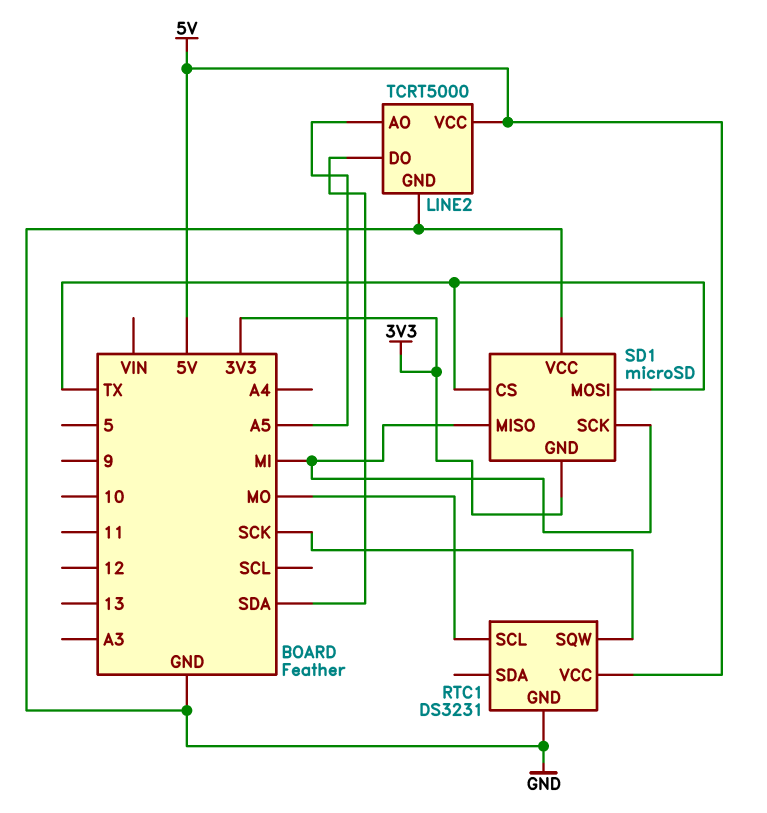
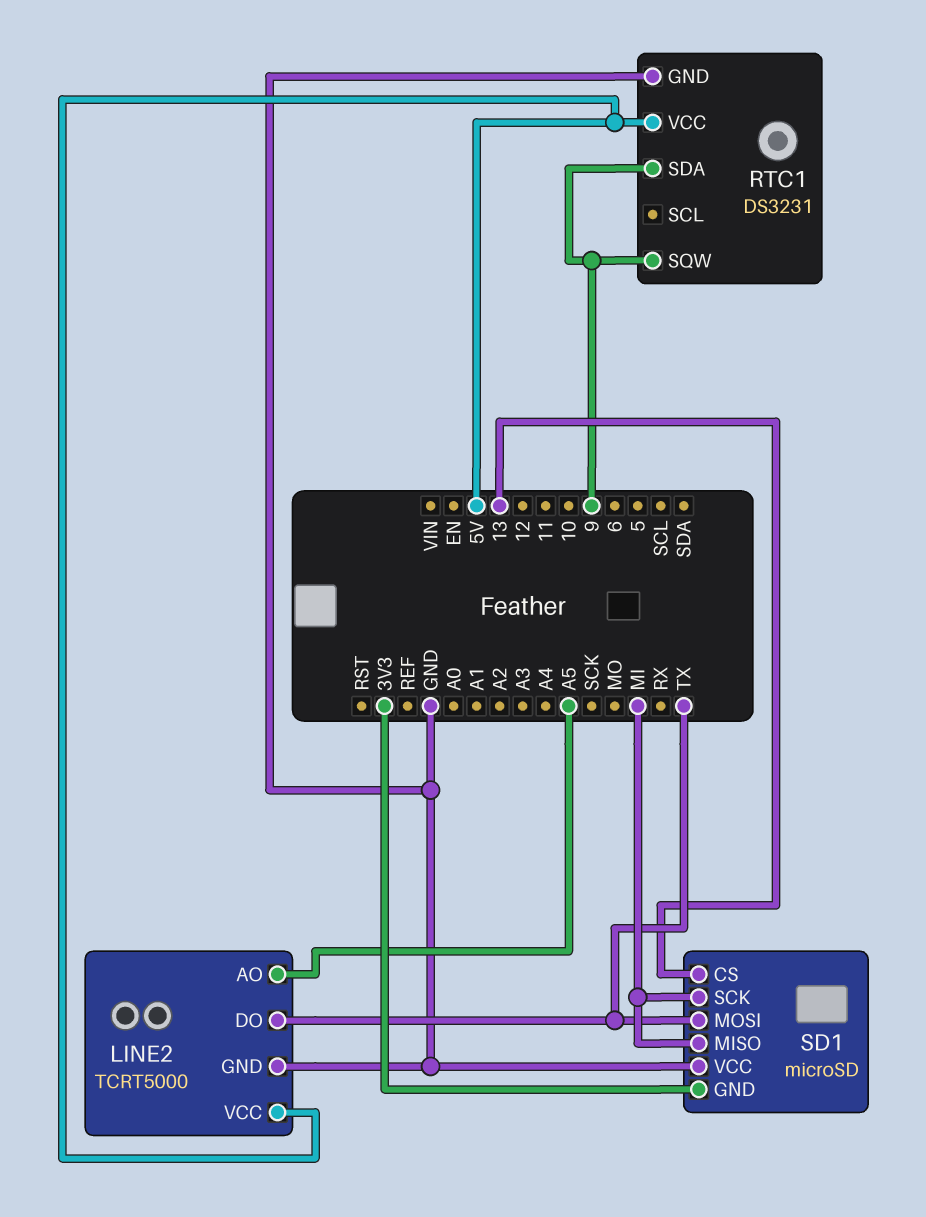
LINE2 pin DO: SDA -> TX
RTC1 pin SCL: MO -> none
RTC1 pin SDA: none -> 9
RTC1 pin SQW: SCK -> 9
SD1 pin CS: TX -> 13

